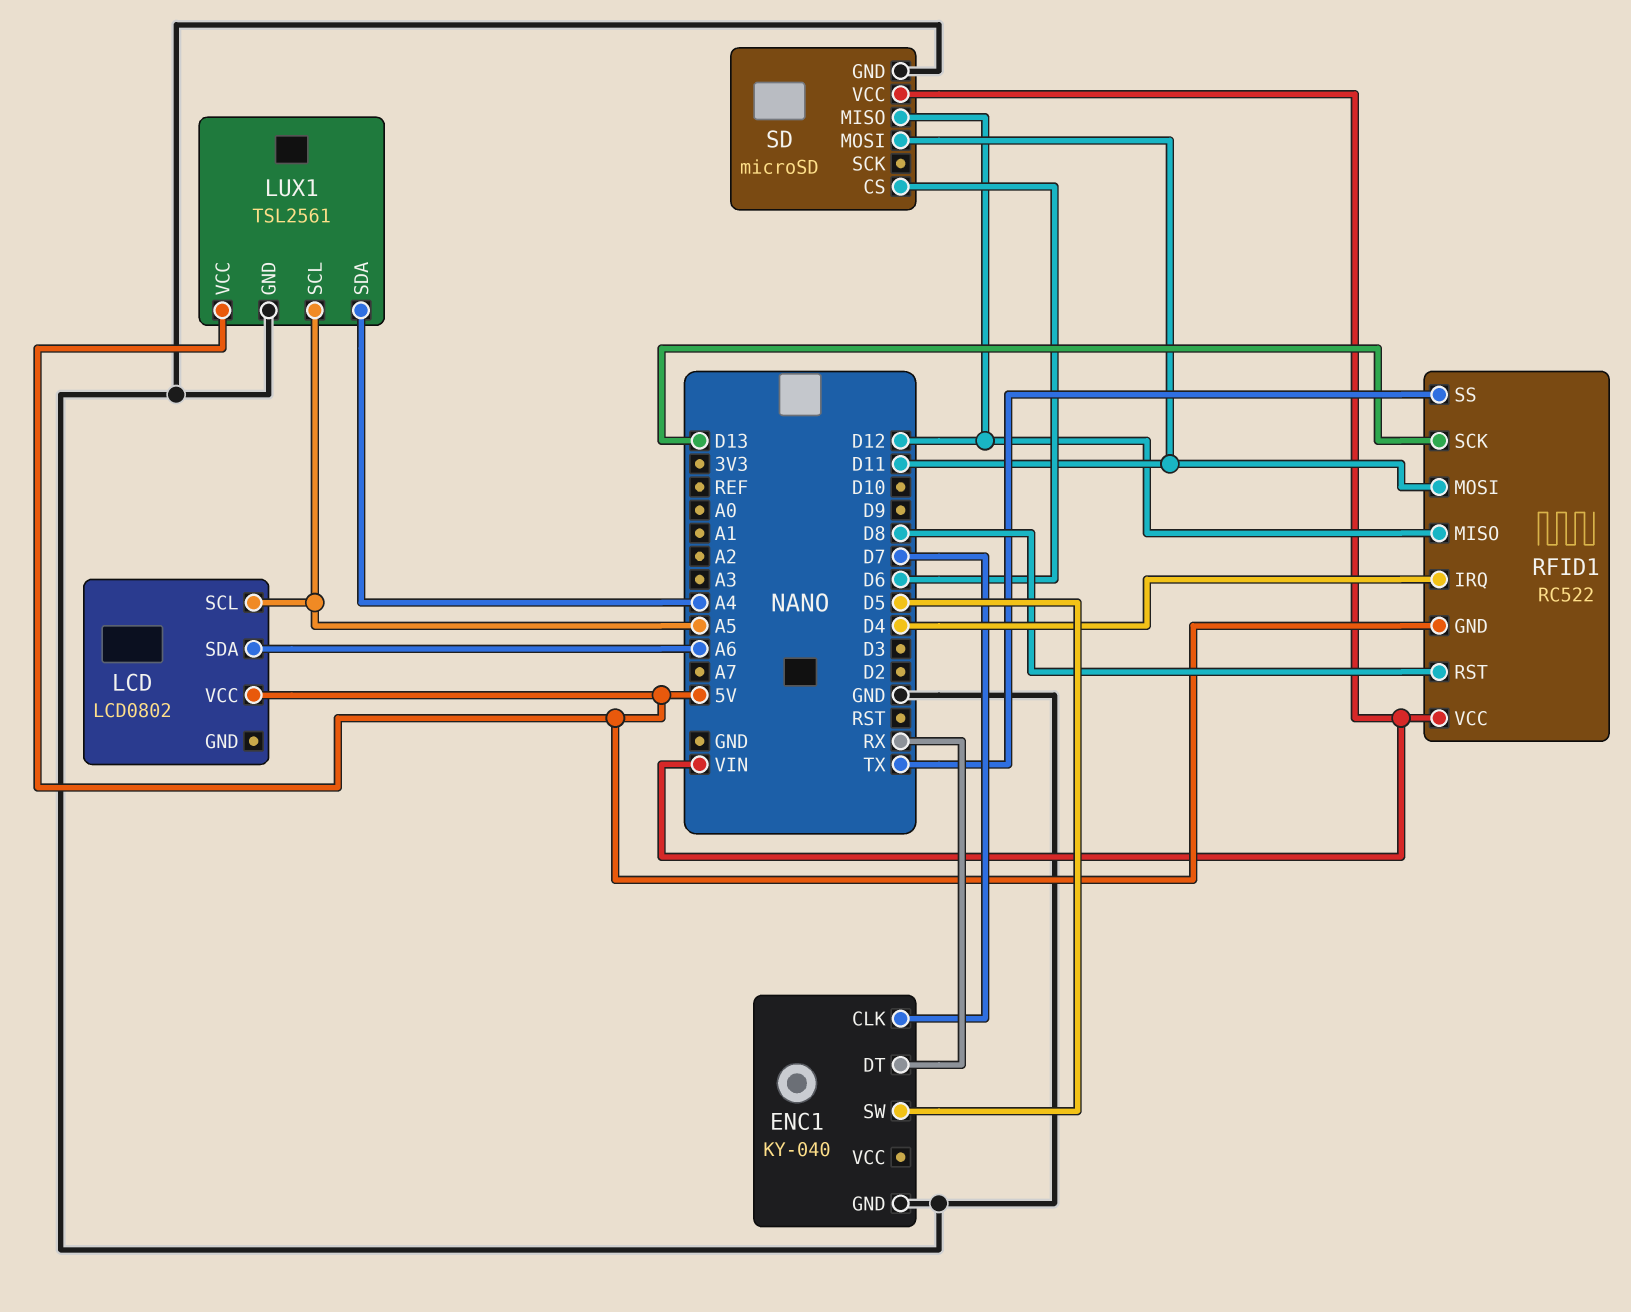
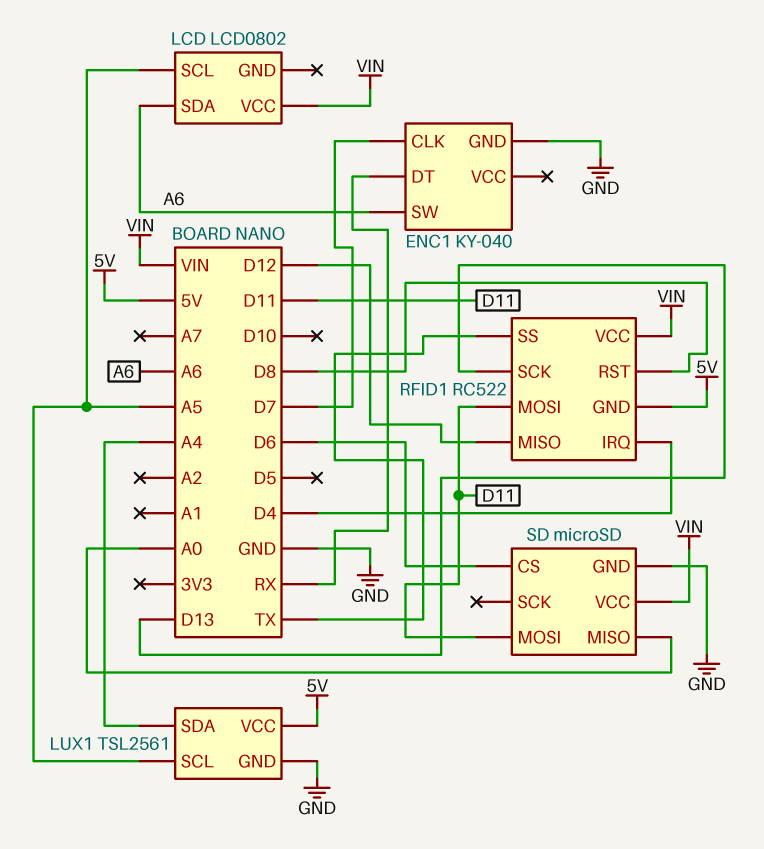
ENC1 pin SW: D5 -> A6
LCD pin VCC: 5V -> VIN
SD pin MISO: D12 -> A0

